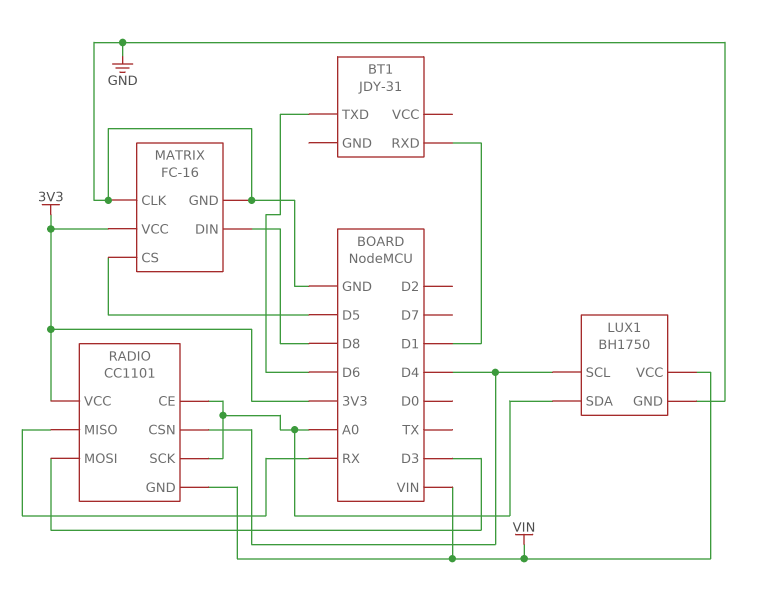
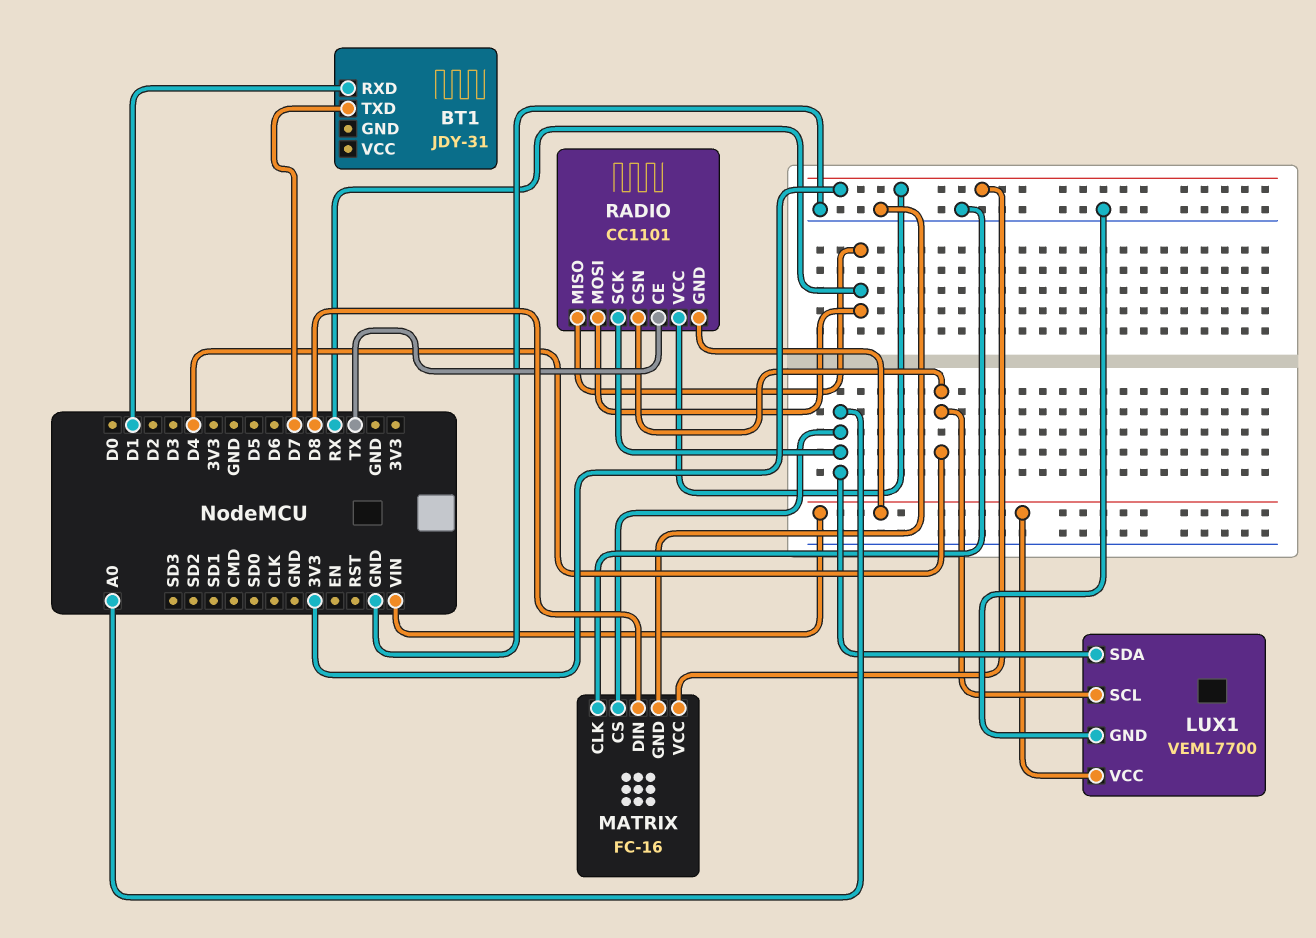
BT1 pin TXD: D6 -> D7
LUX1: BH1750 -> VEML7700
MATRIX pin CS: D5 -> A0
RADIO pin CE: A0 -> TX
RADIO pin MOSI: D3 -> RX

